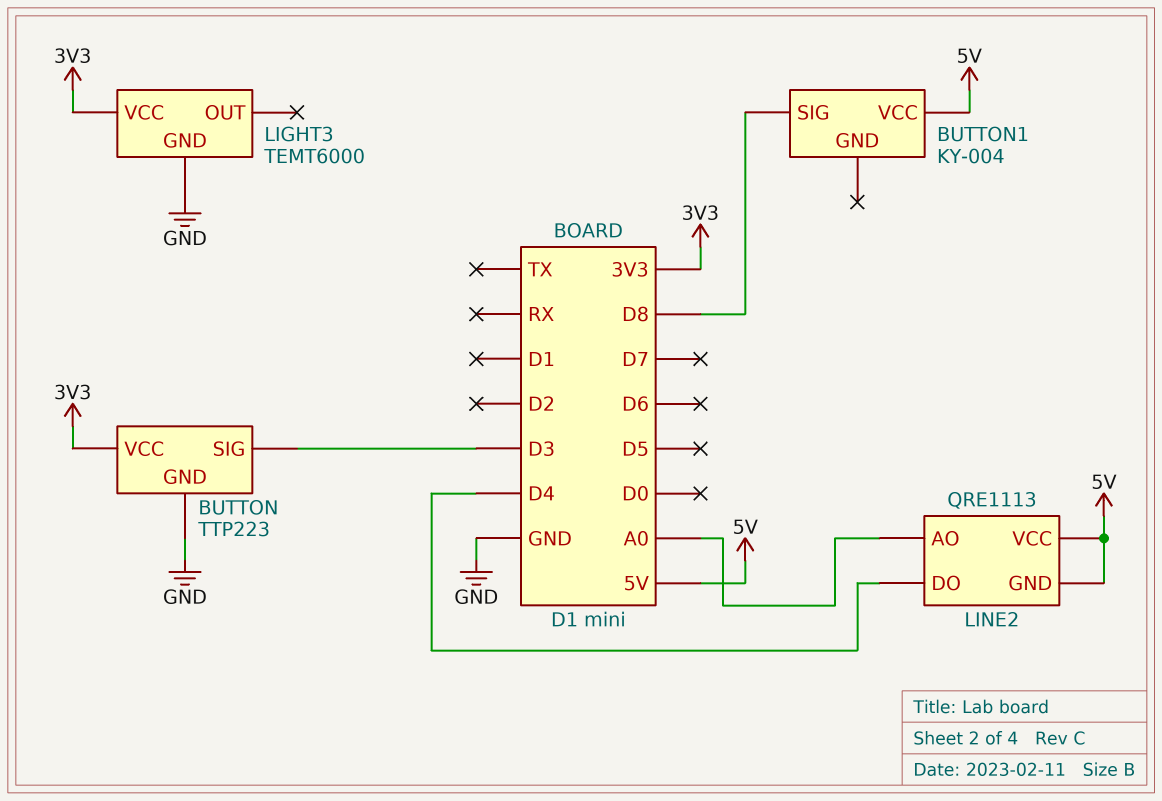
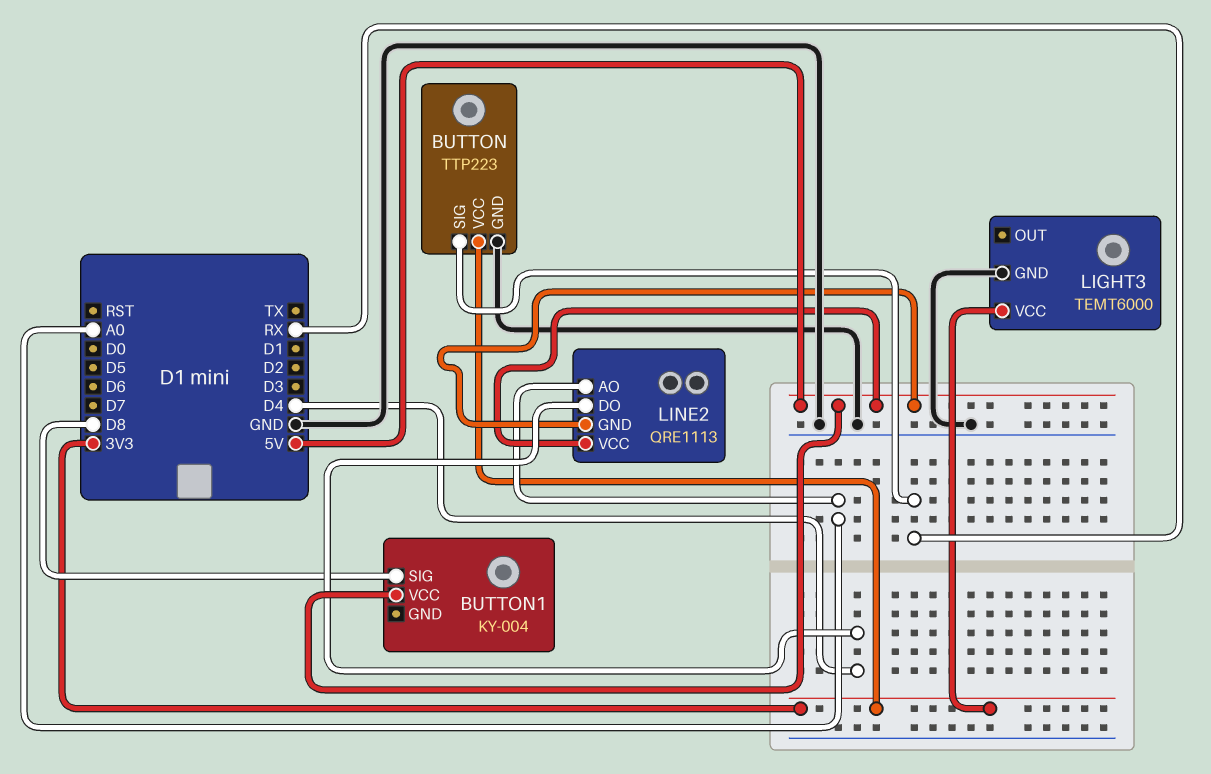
BUTTON pin SIG: D3 -> RX

